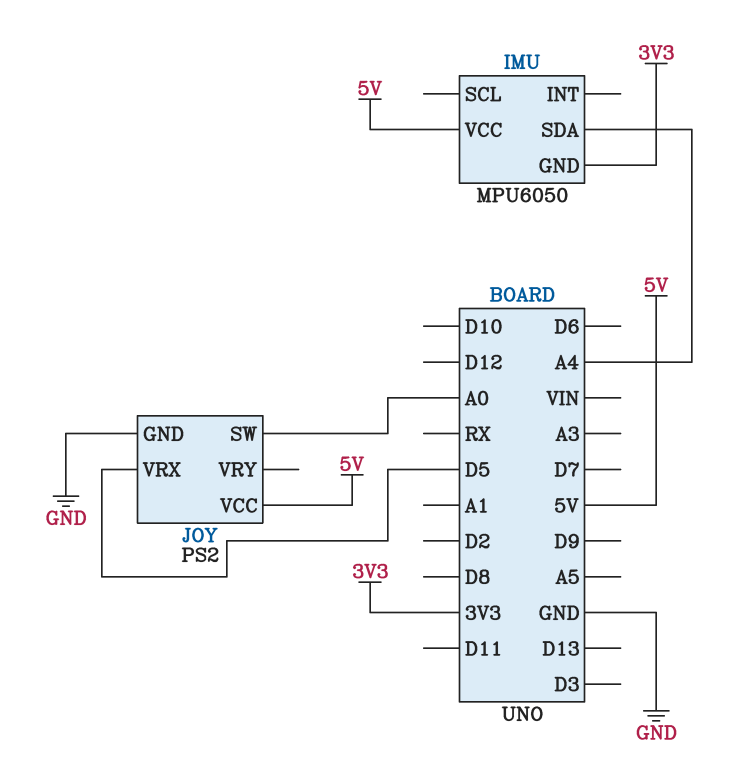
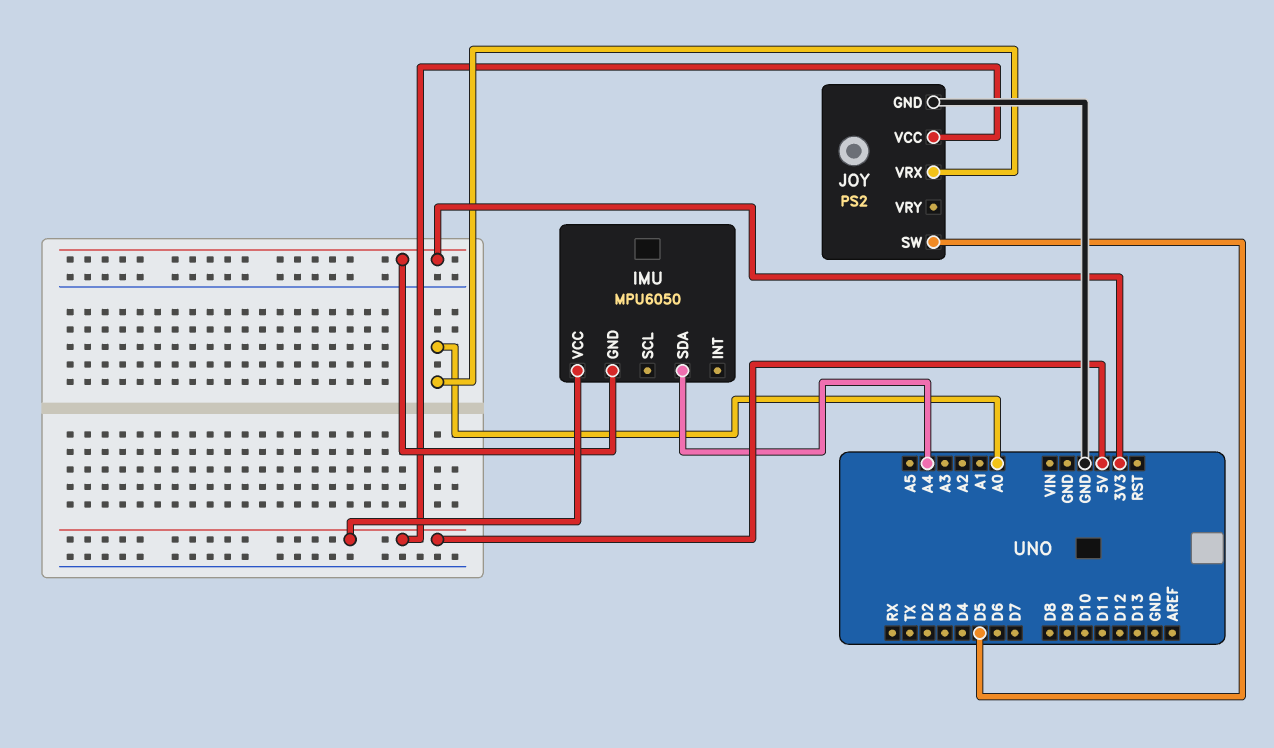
JOY pin SW: A0 -> D5
JOY pin VRX: D5 -> A0

